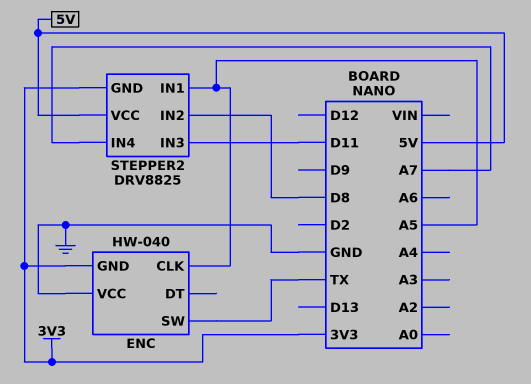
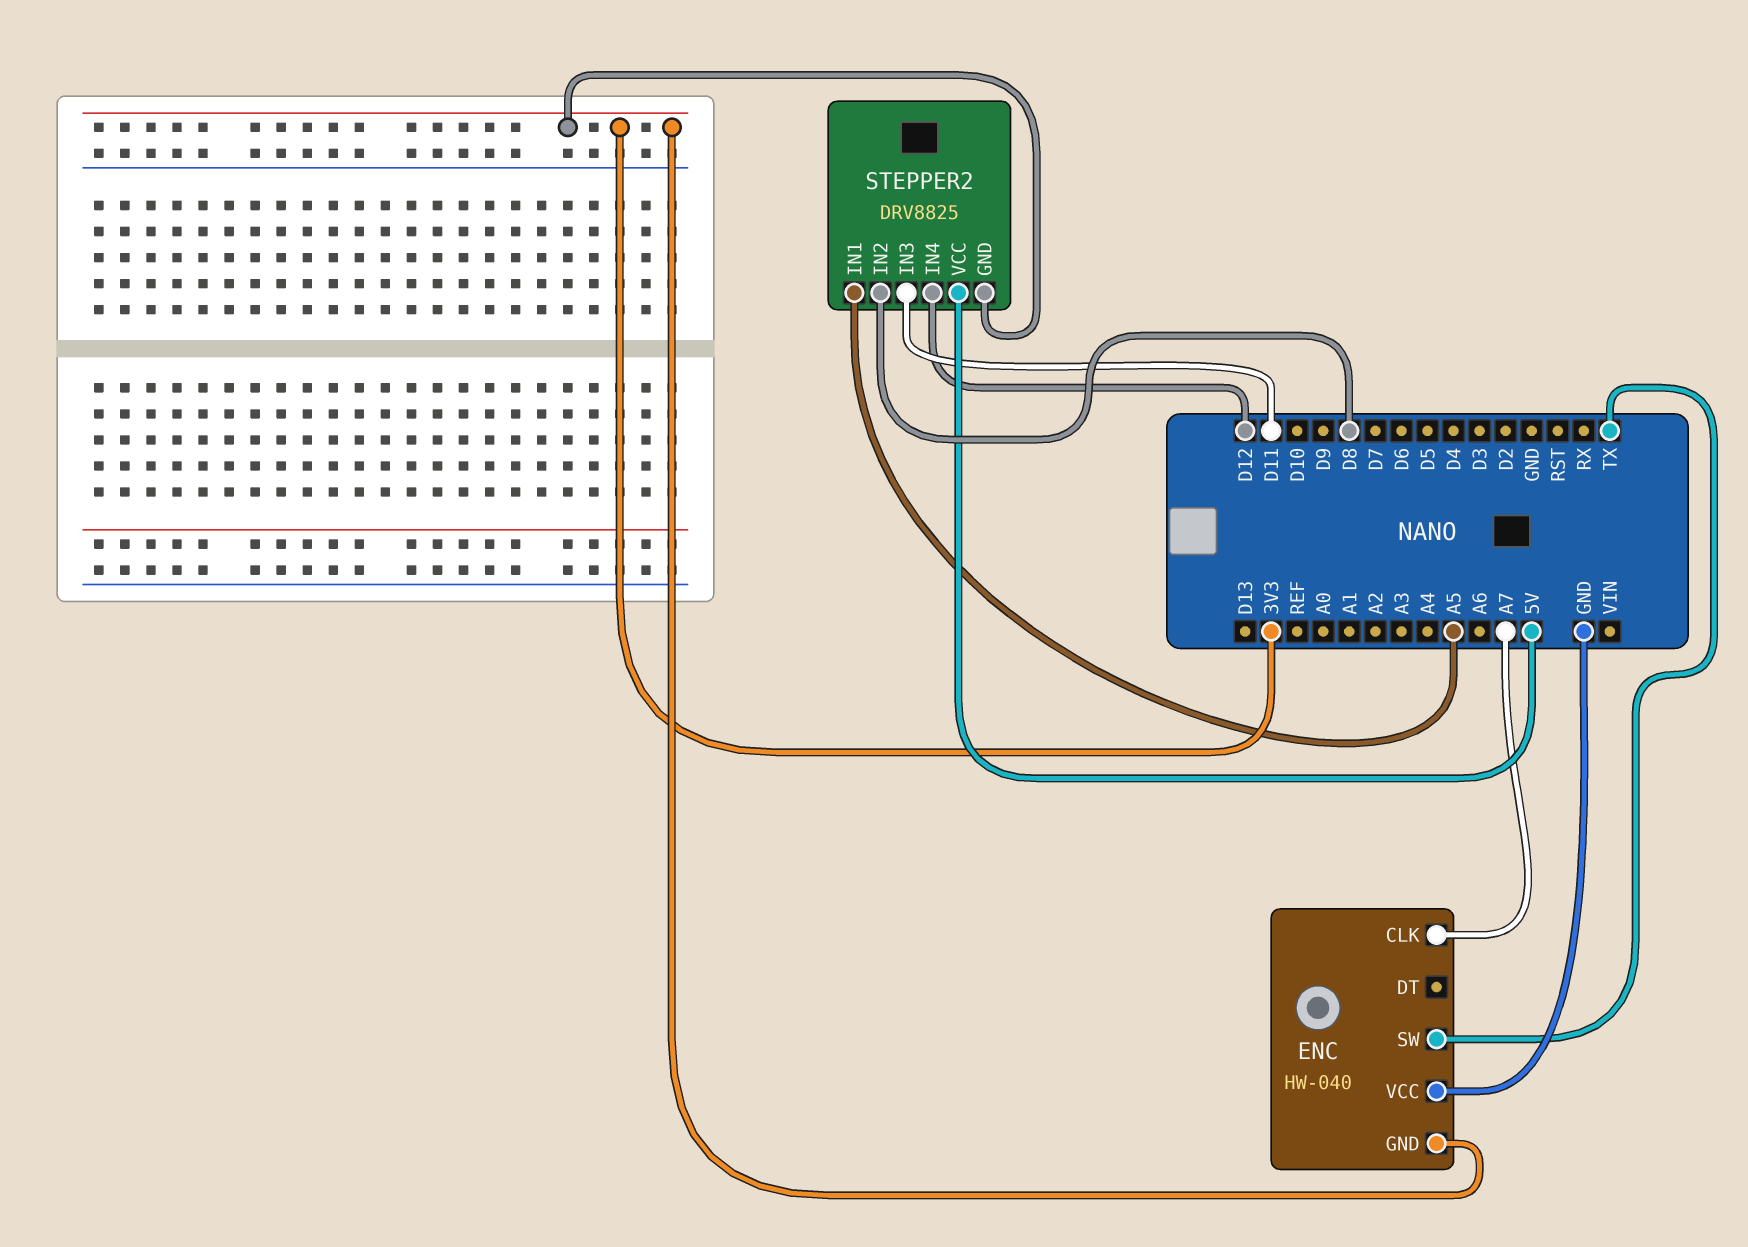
ENC pin CLK: A5 -> A7
STEPPER2 pin IN4: A7 -> D12

